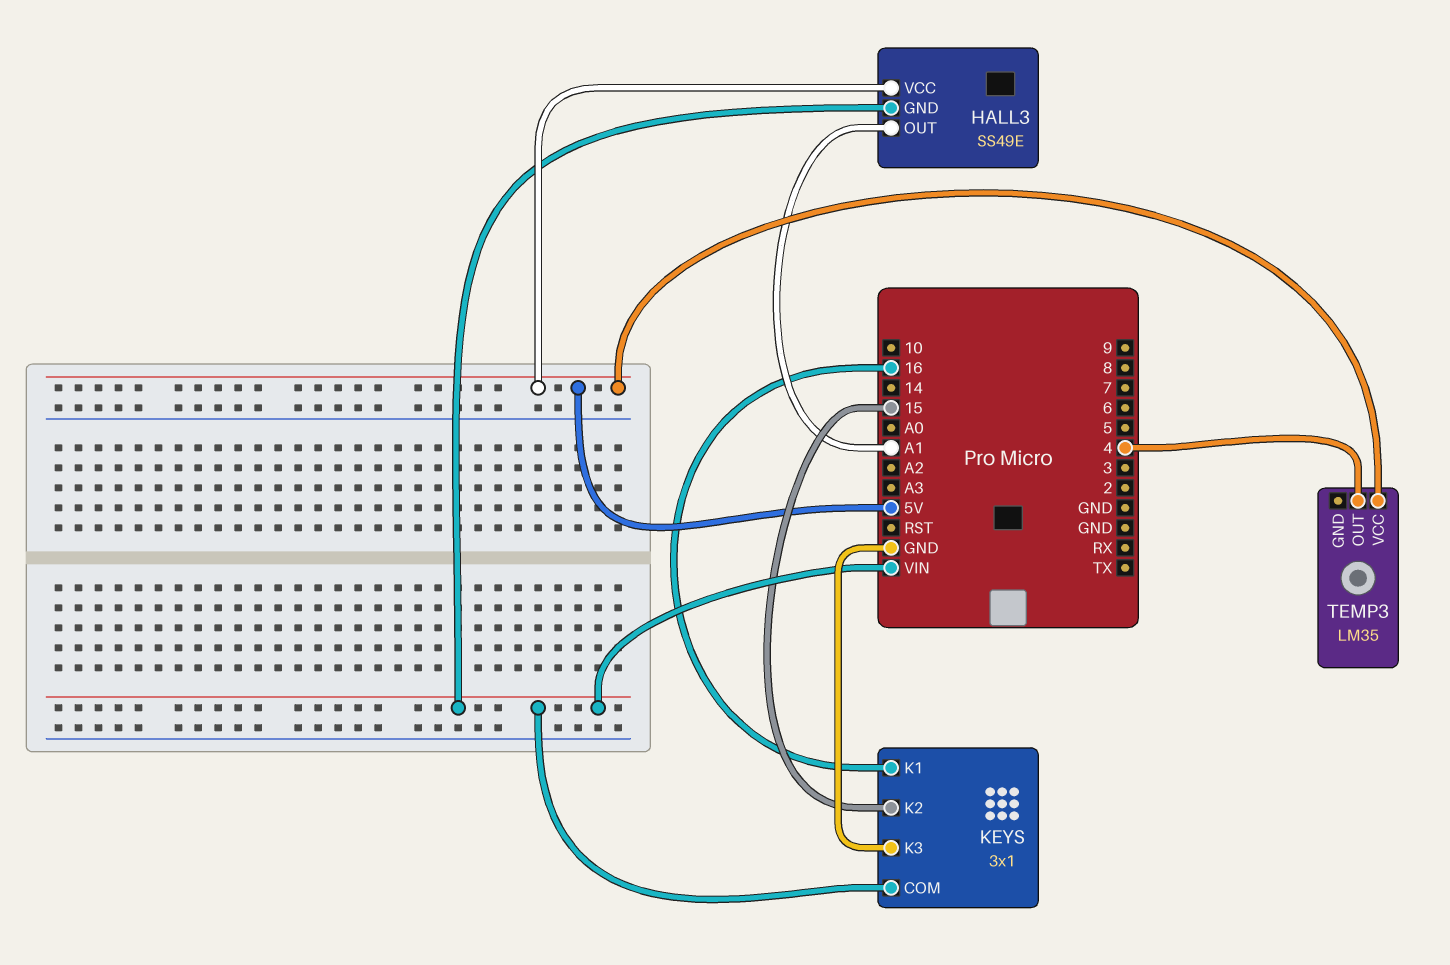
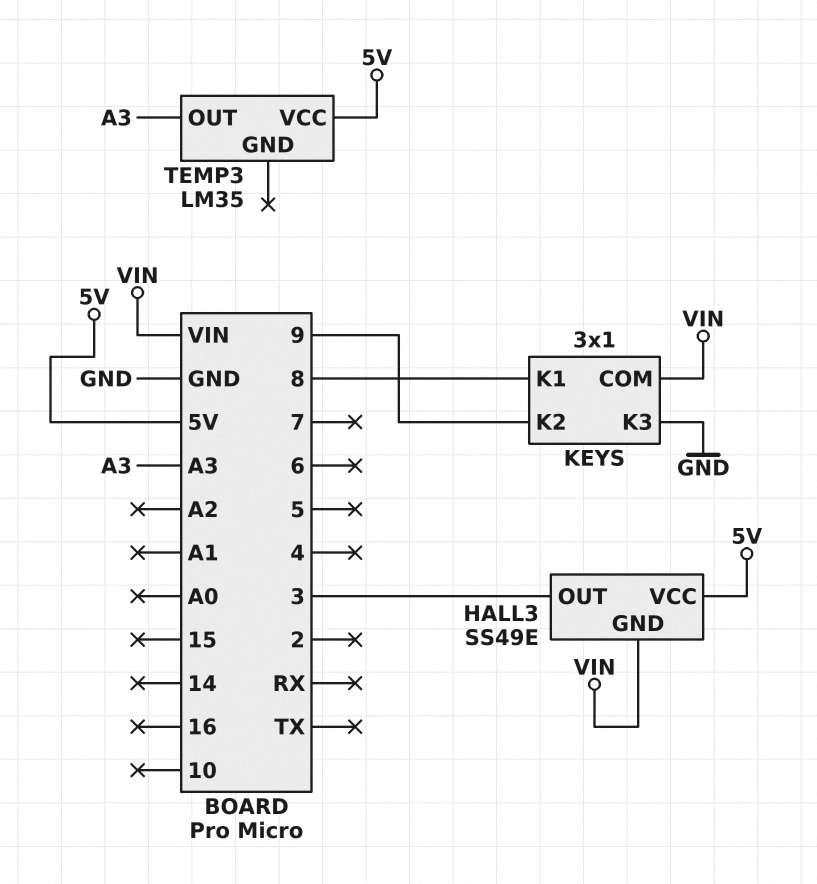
HALL3 pin OUT: A1 -> 3
KEYS pin K1: 16 -> 8
KEYS pin K2: 15 -> 9
TEMP3 pin OUT: 4 -> A3

